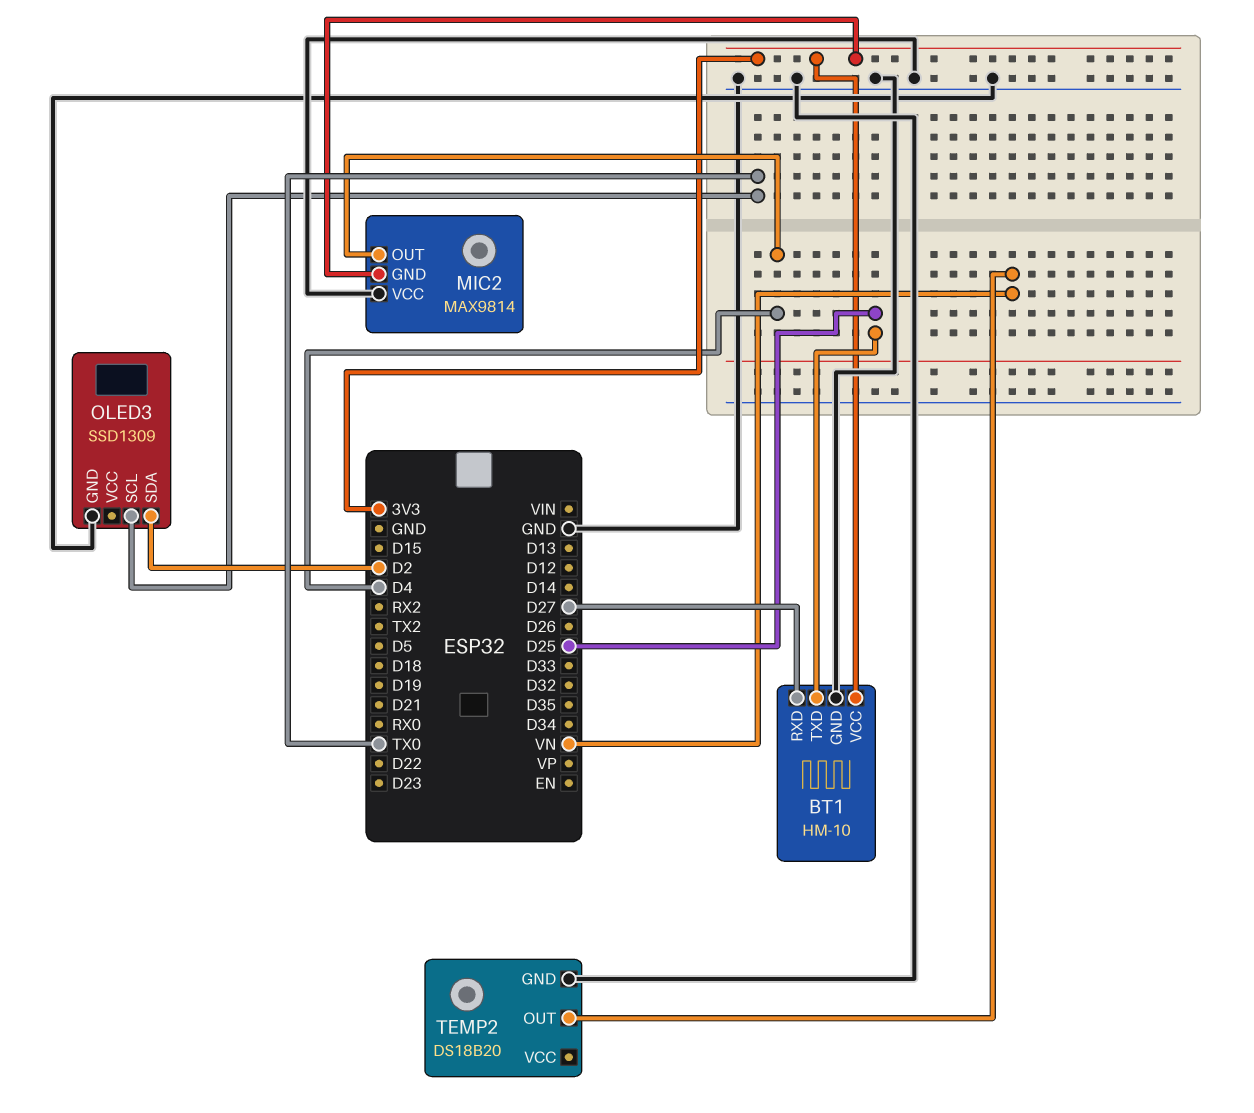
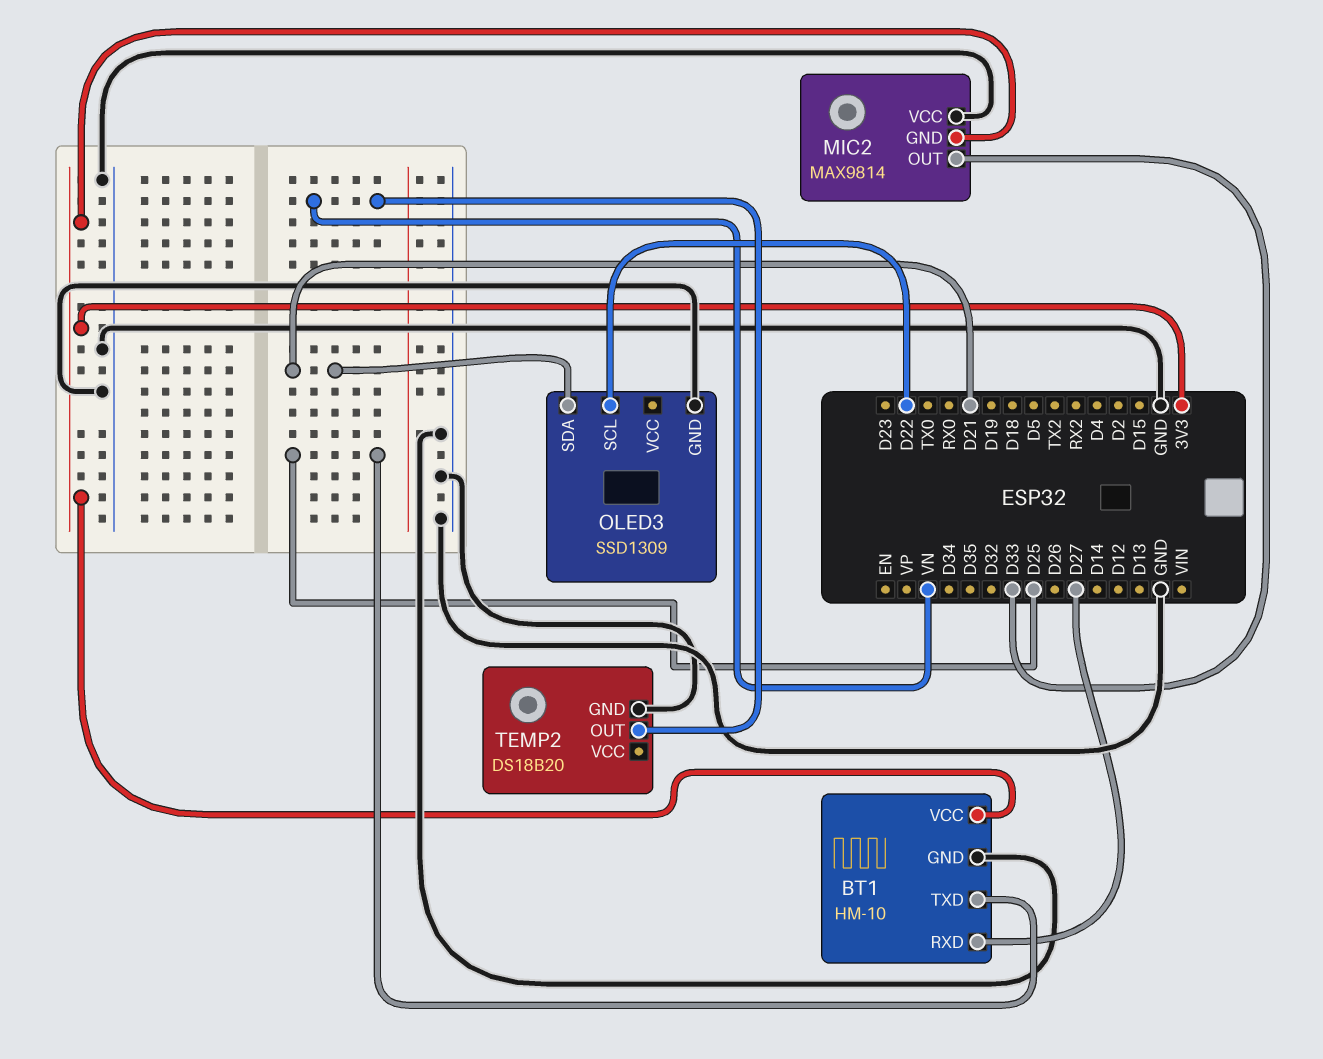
MIC2 pin OUT: D4 -> D33
OLED3 pin SCL: TX0 -> D22
OLED3 pin SDA: D2 -> D21

